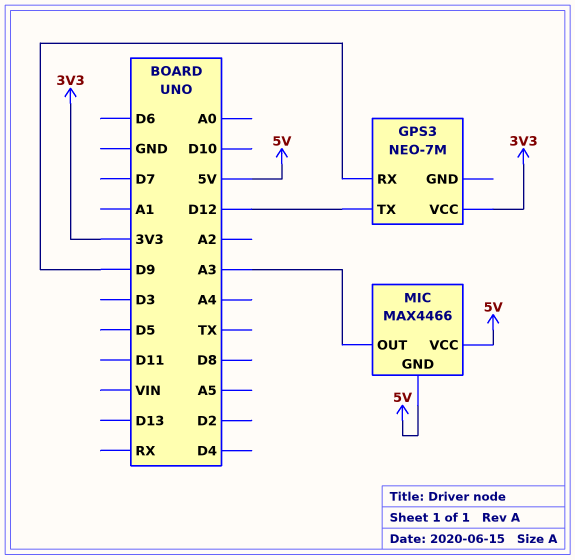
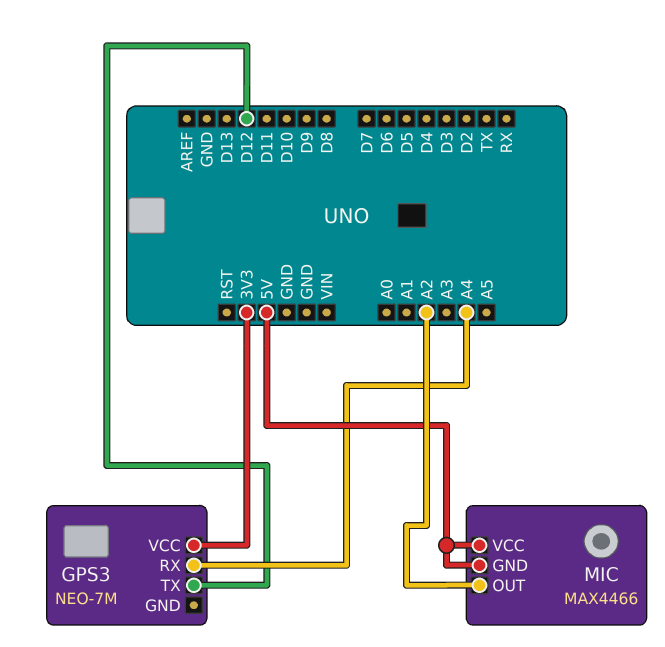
GPS3 pin RX: D9 -> A4
MIC pin OUT: A3 -> A2

